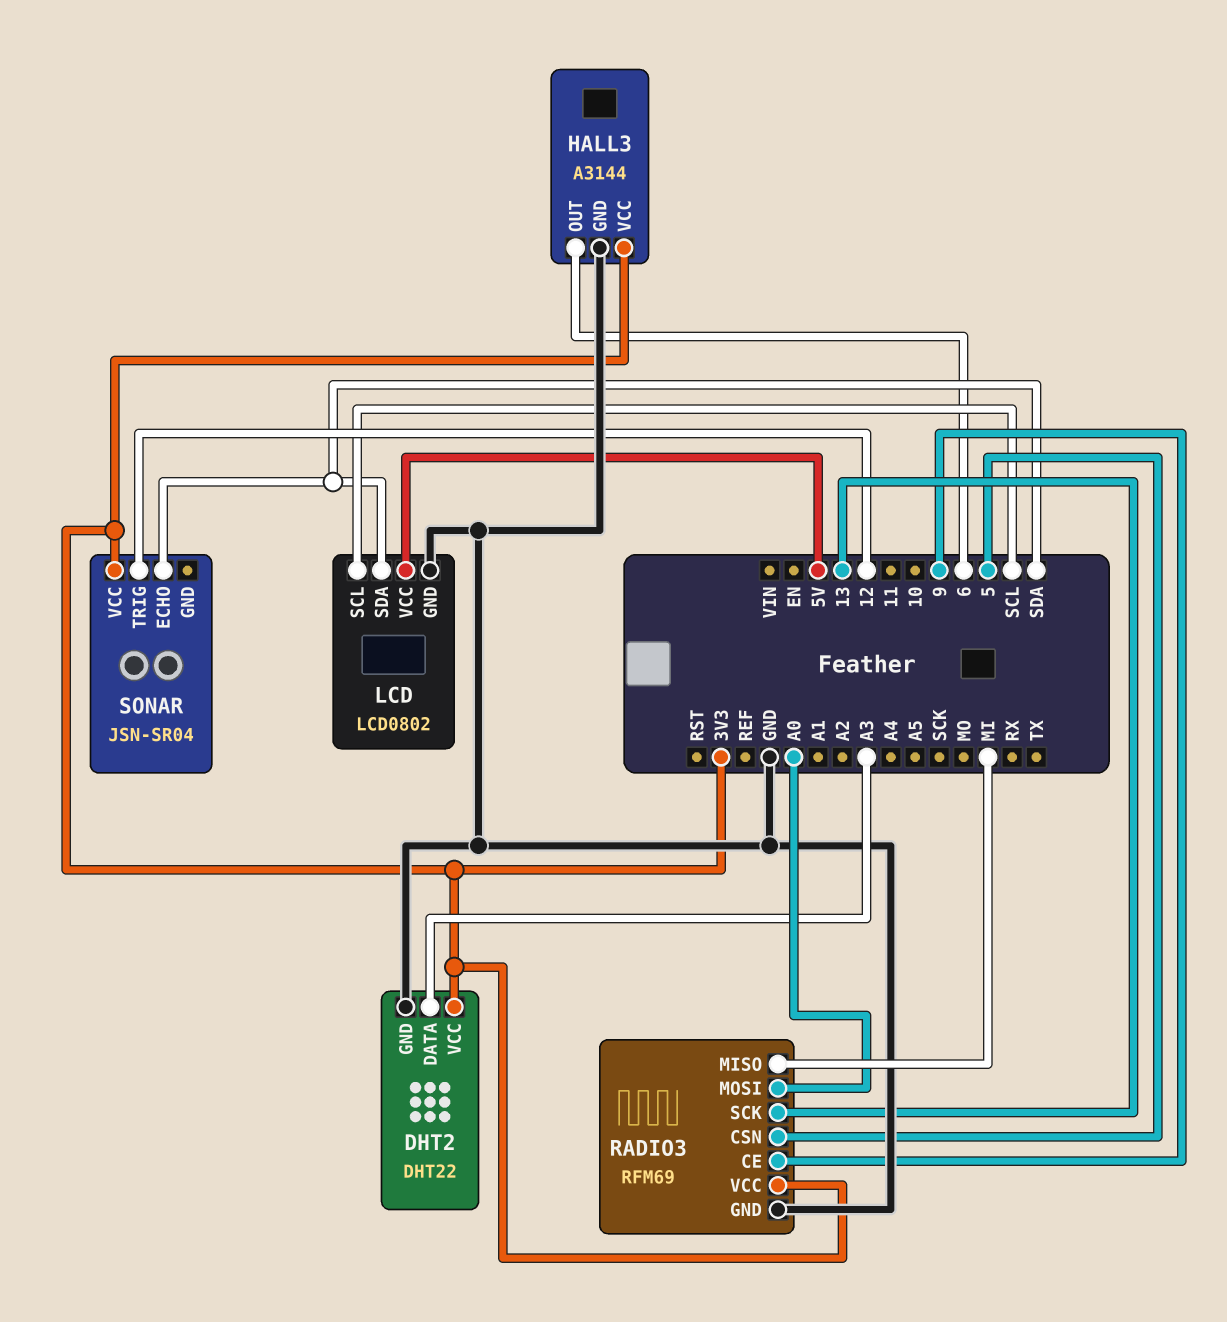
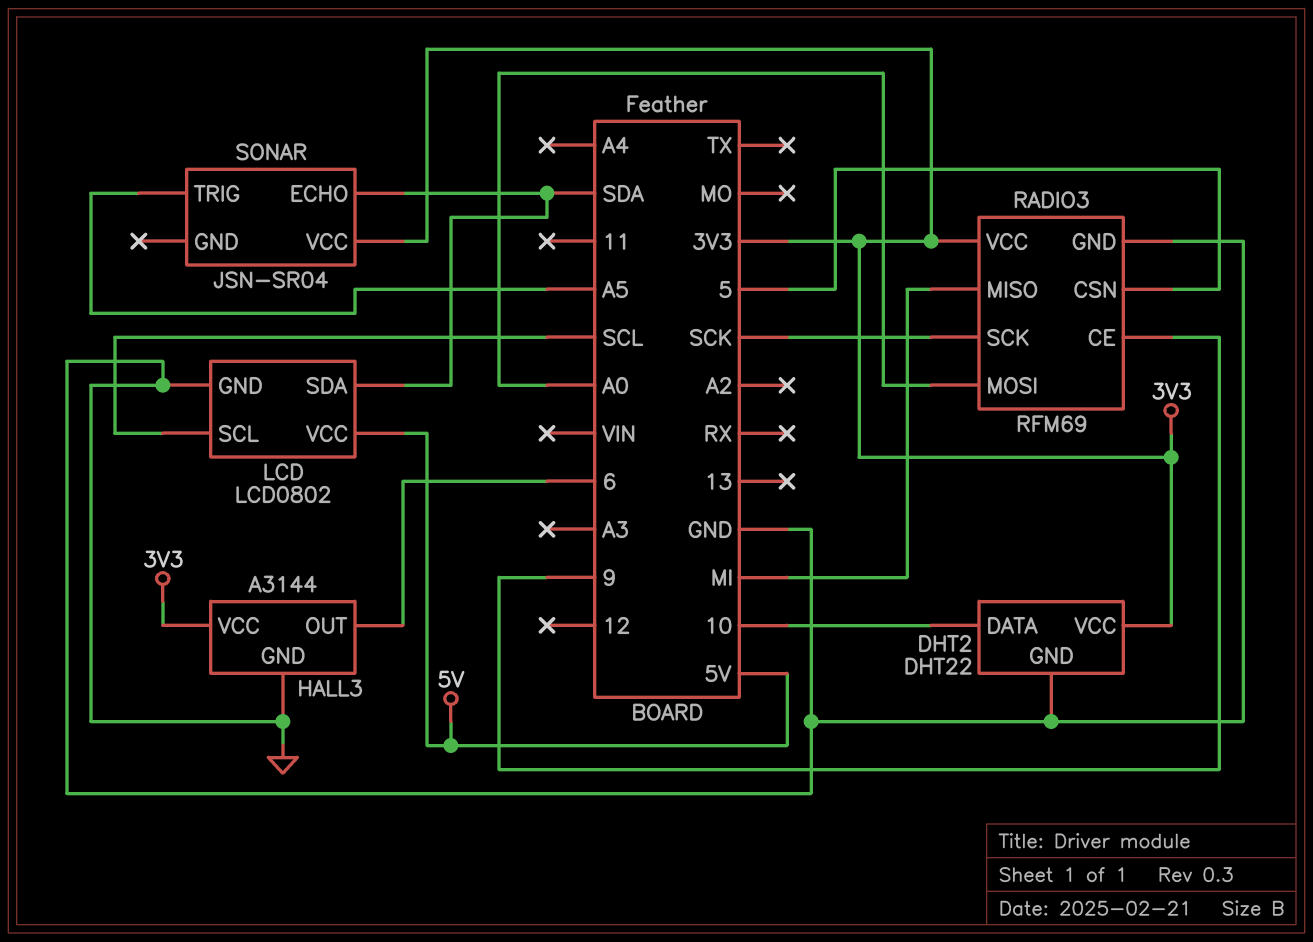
DHT2 pin DATA: A3 -> 10
RADIO3 pin SCK: 13 -> SCK
SONAR pin TRIG: 12 -> A5

